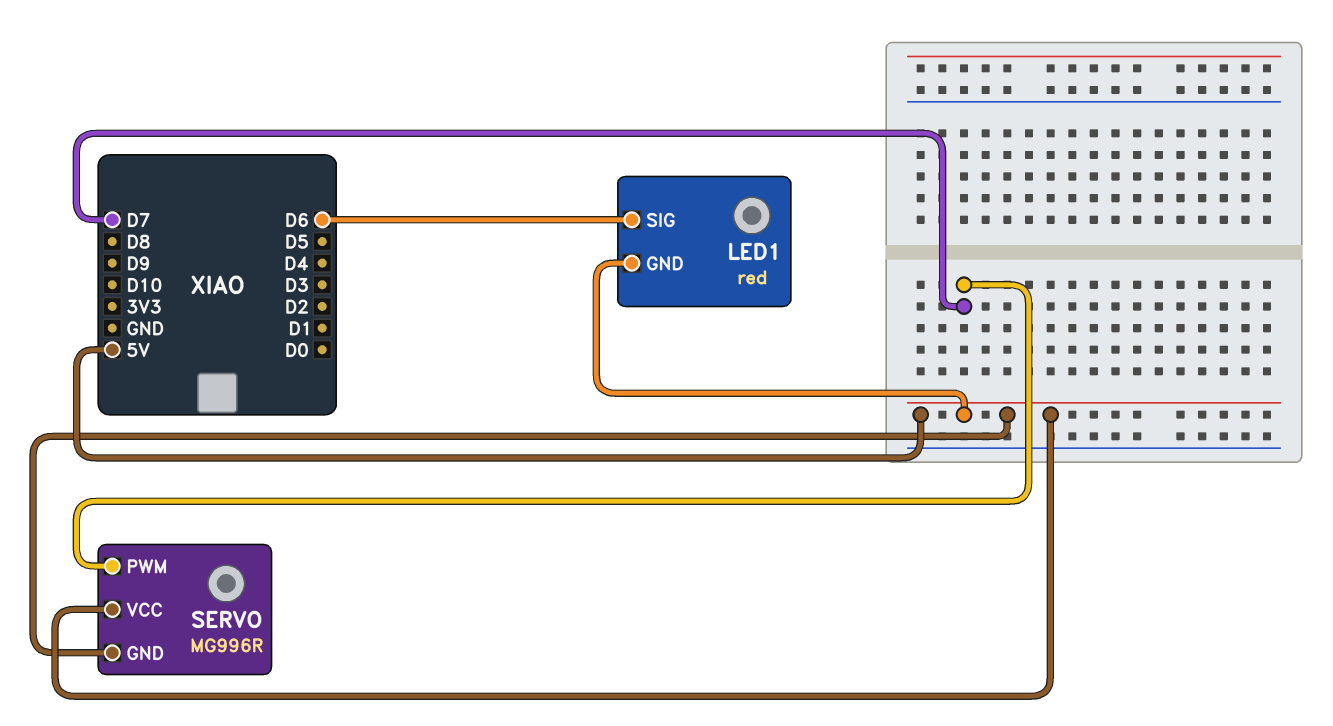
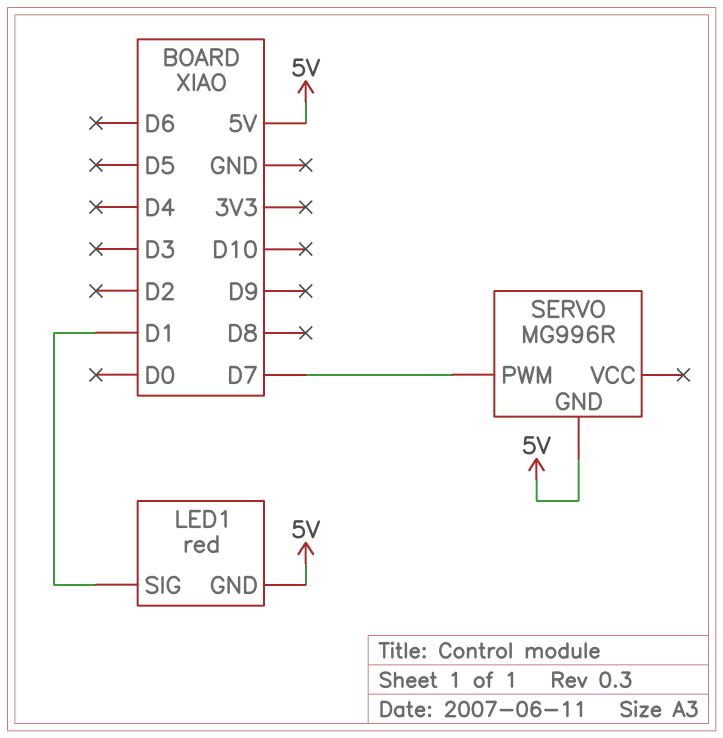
LED1 pin SIG: D6 -> D1
SERVO pin VCC: 5V -> none

